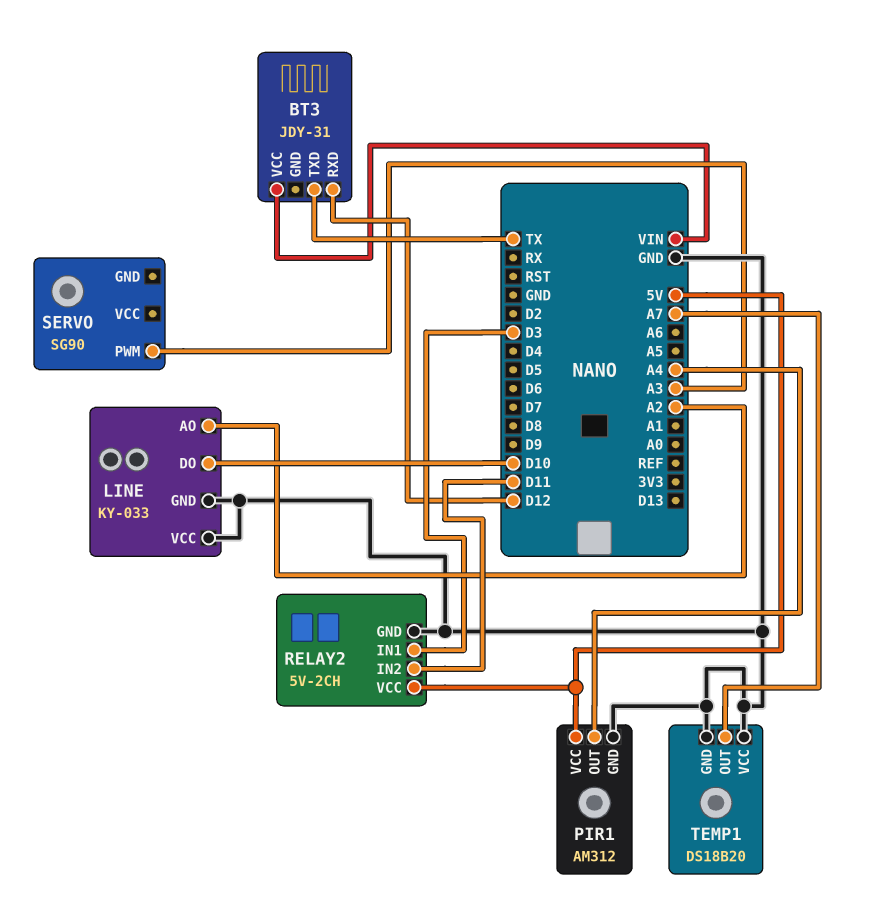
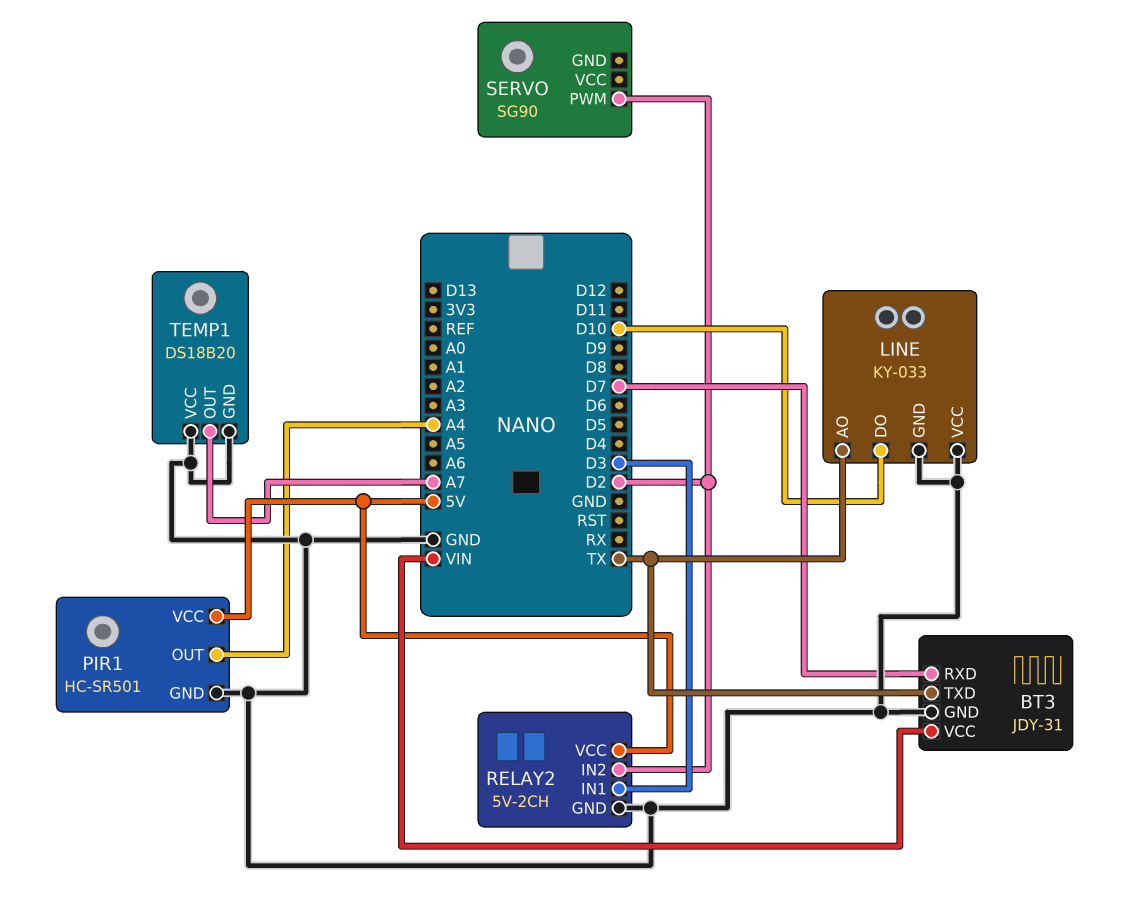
BT3 pin GND: none -> GND
BT3 pin RXD: D12 -> D7
LINE pin AO: A2 -> TX
PIR1: AM312 -> HC-SR501
RELAY2 pin IN2: D11 -> D2
SERVO pin PWM: A3 -> D2

